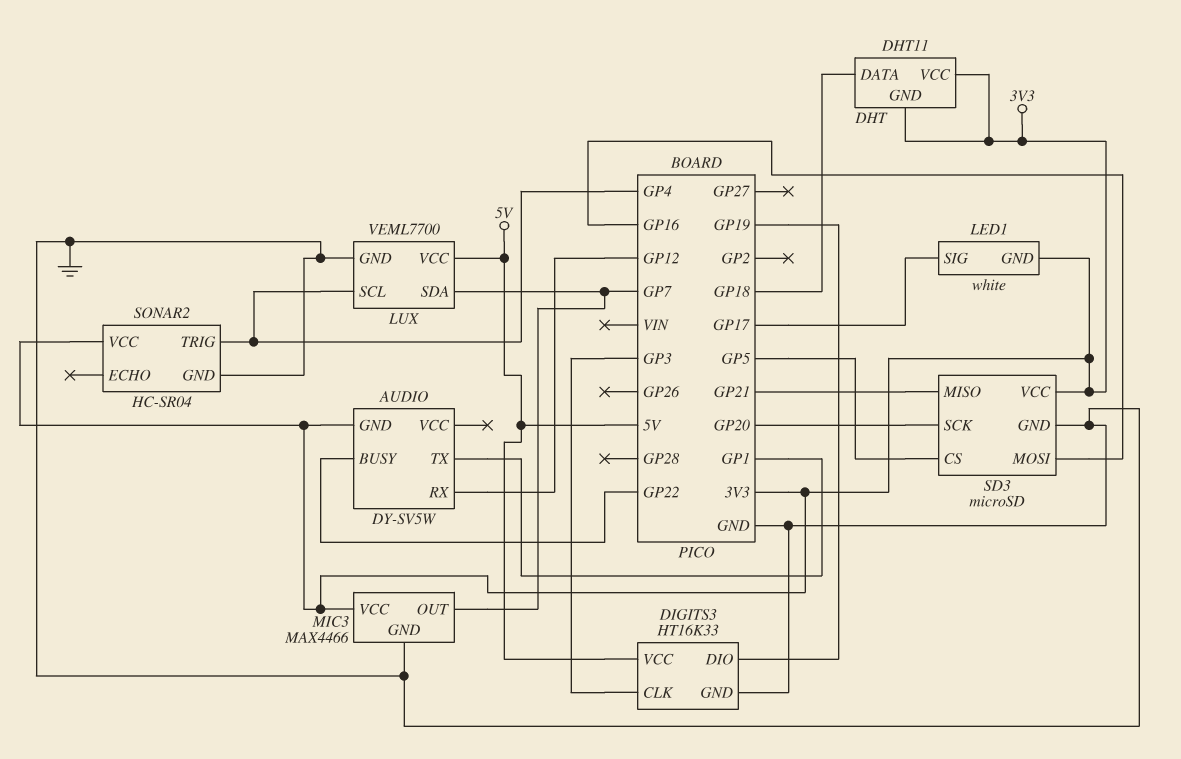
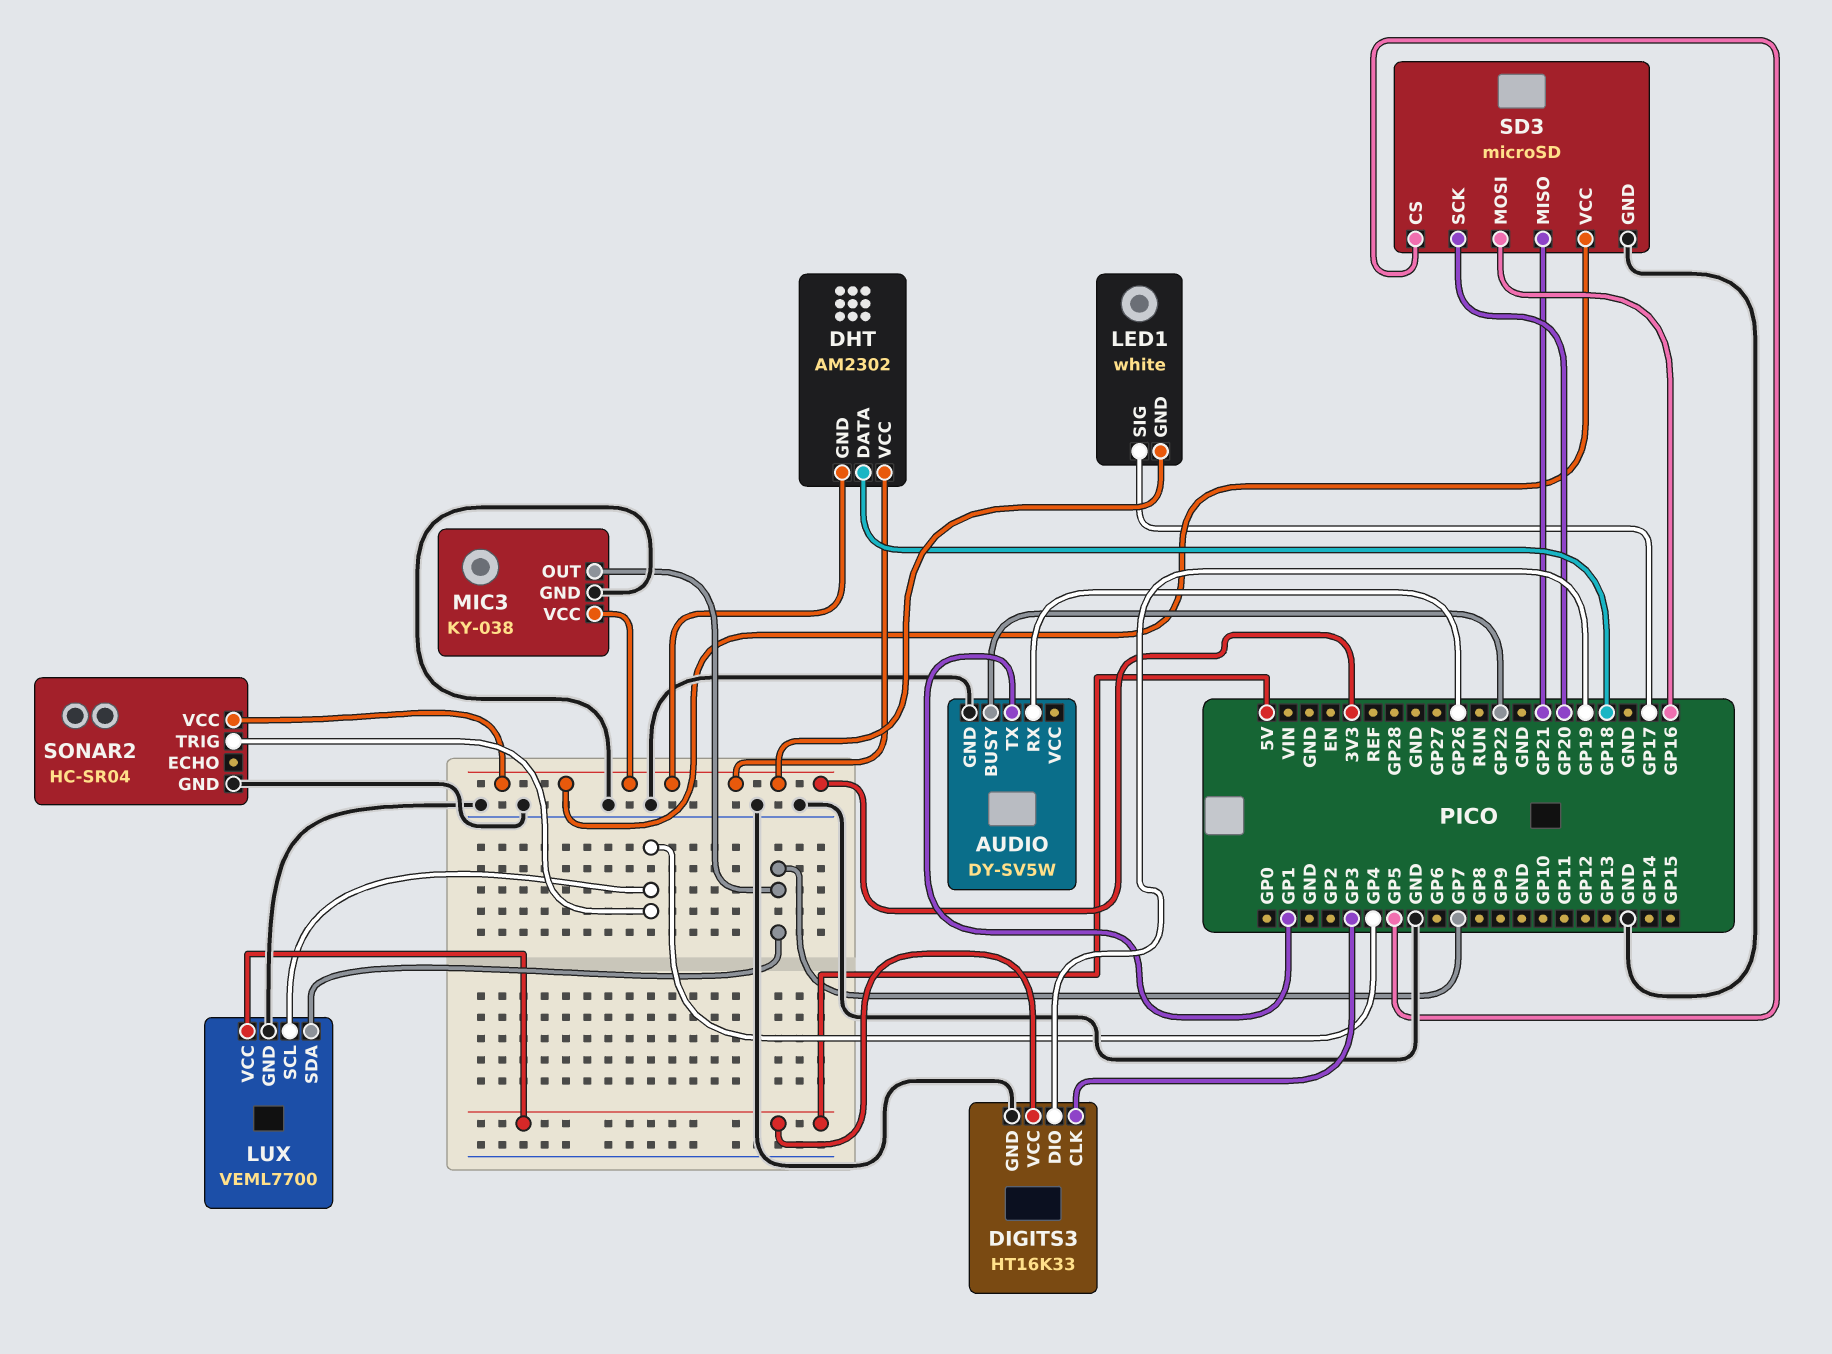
AUDIO pin GND: 3V3 -> GND
AUDIO pin RX: GP12 -> GP26
DHT: DHT11 -> AM2302
MIC3: MAX4466 -> KY-038

